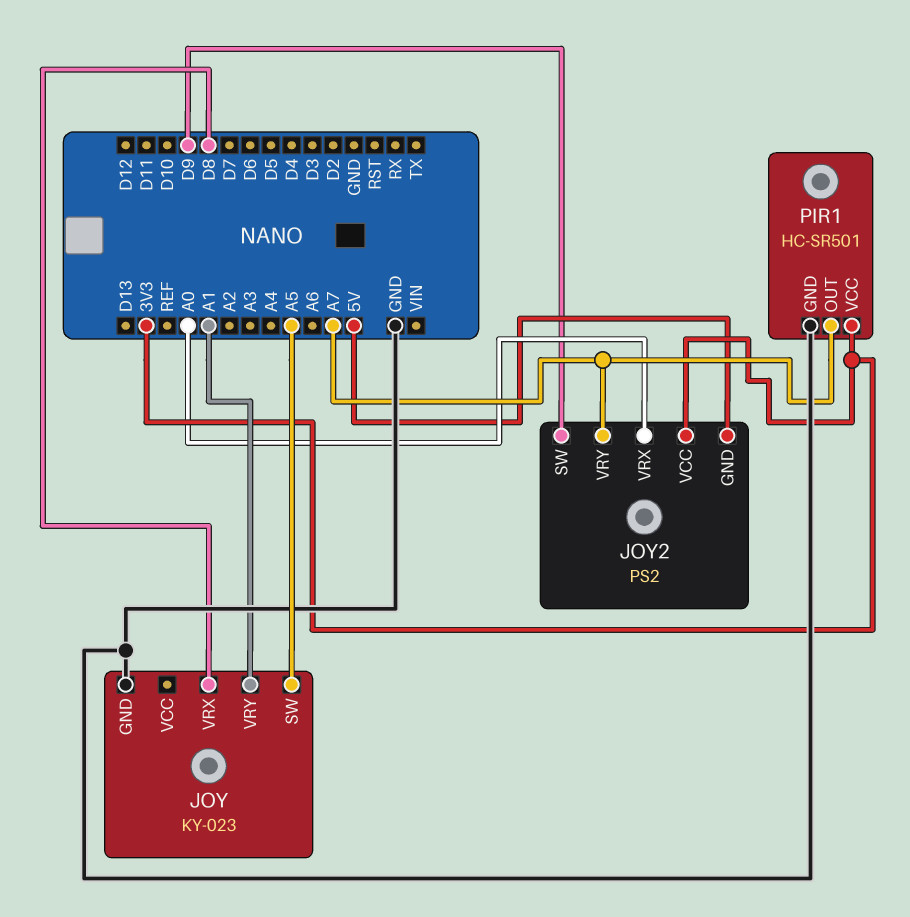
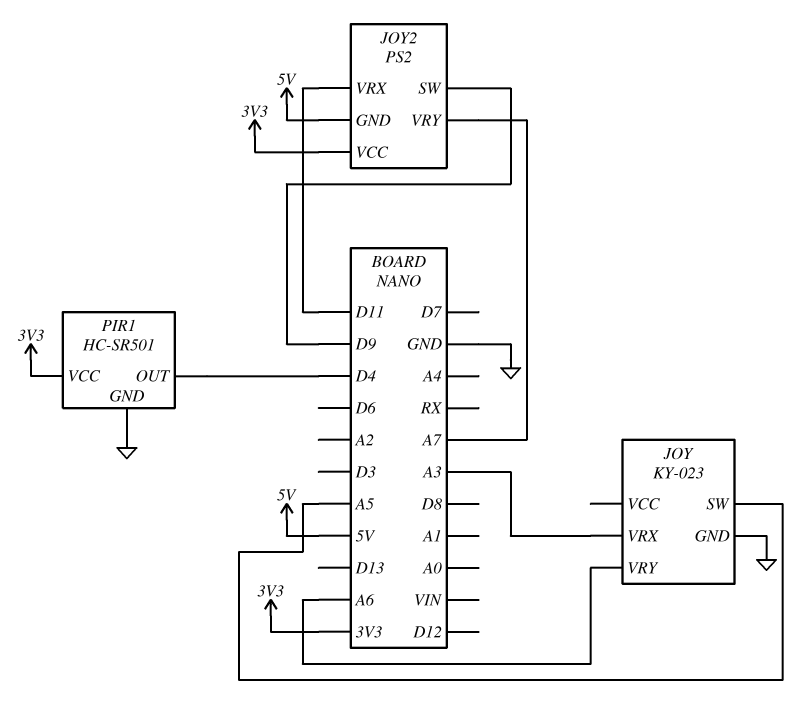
JOY pin VRX: D8 -> A3
JOY pin VRY: A1 -> A6
JOY2 pin VRX: A0 -> D11
PIR1 pin OUT: A7 -> D4

